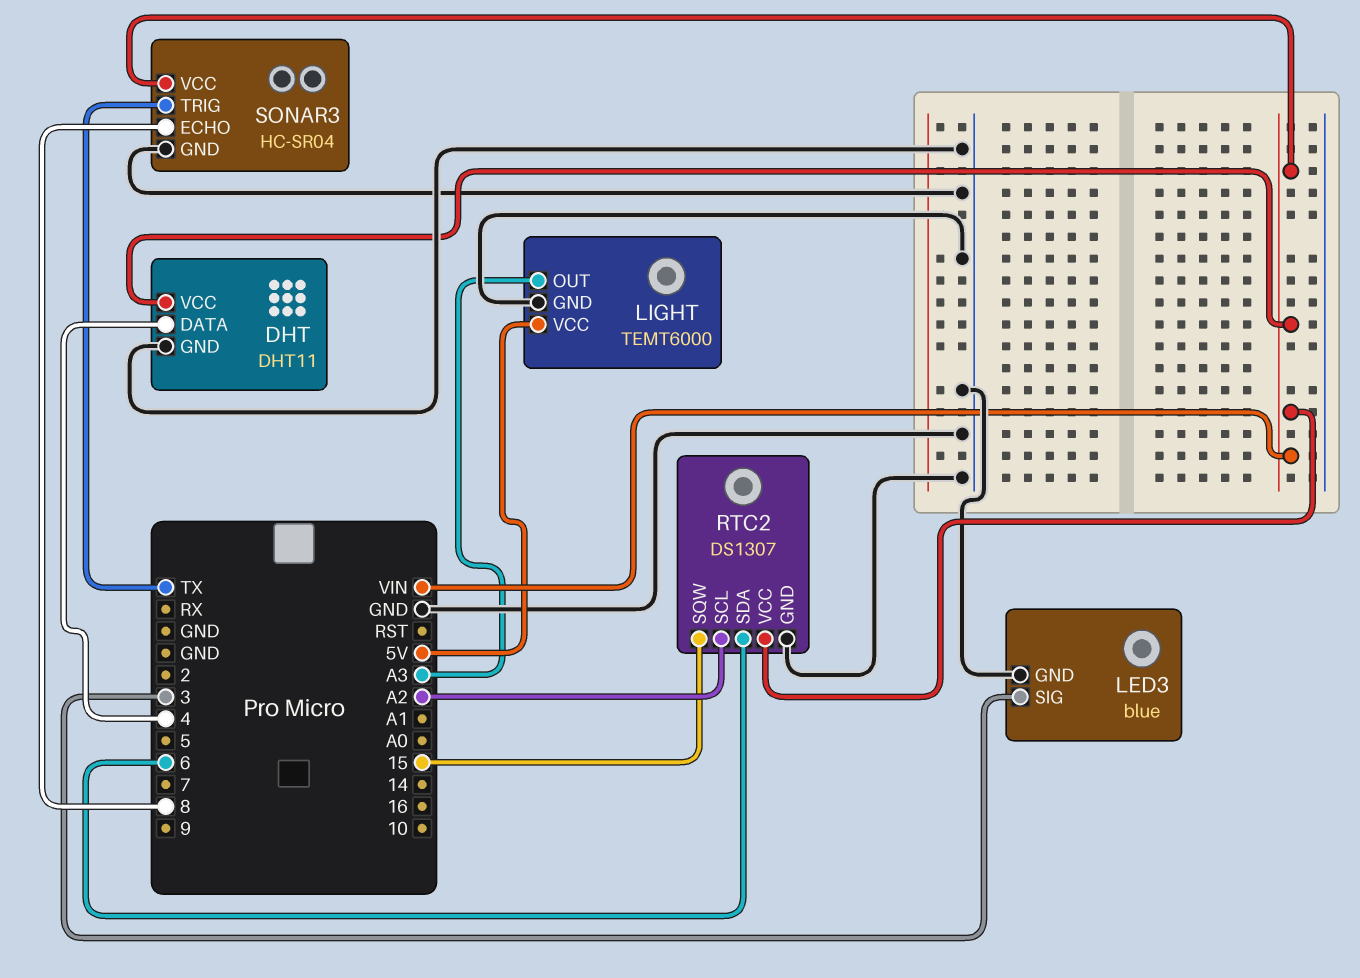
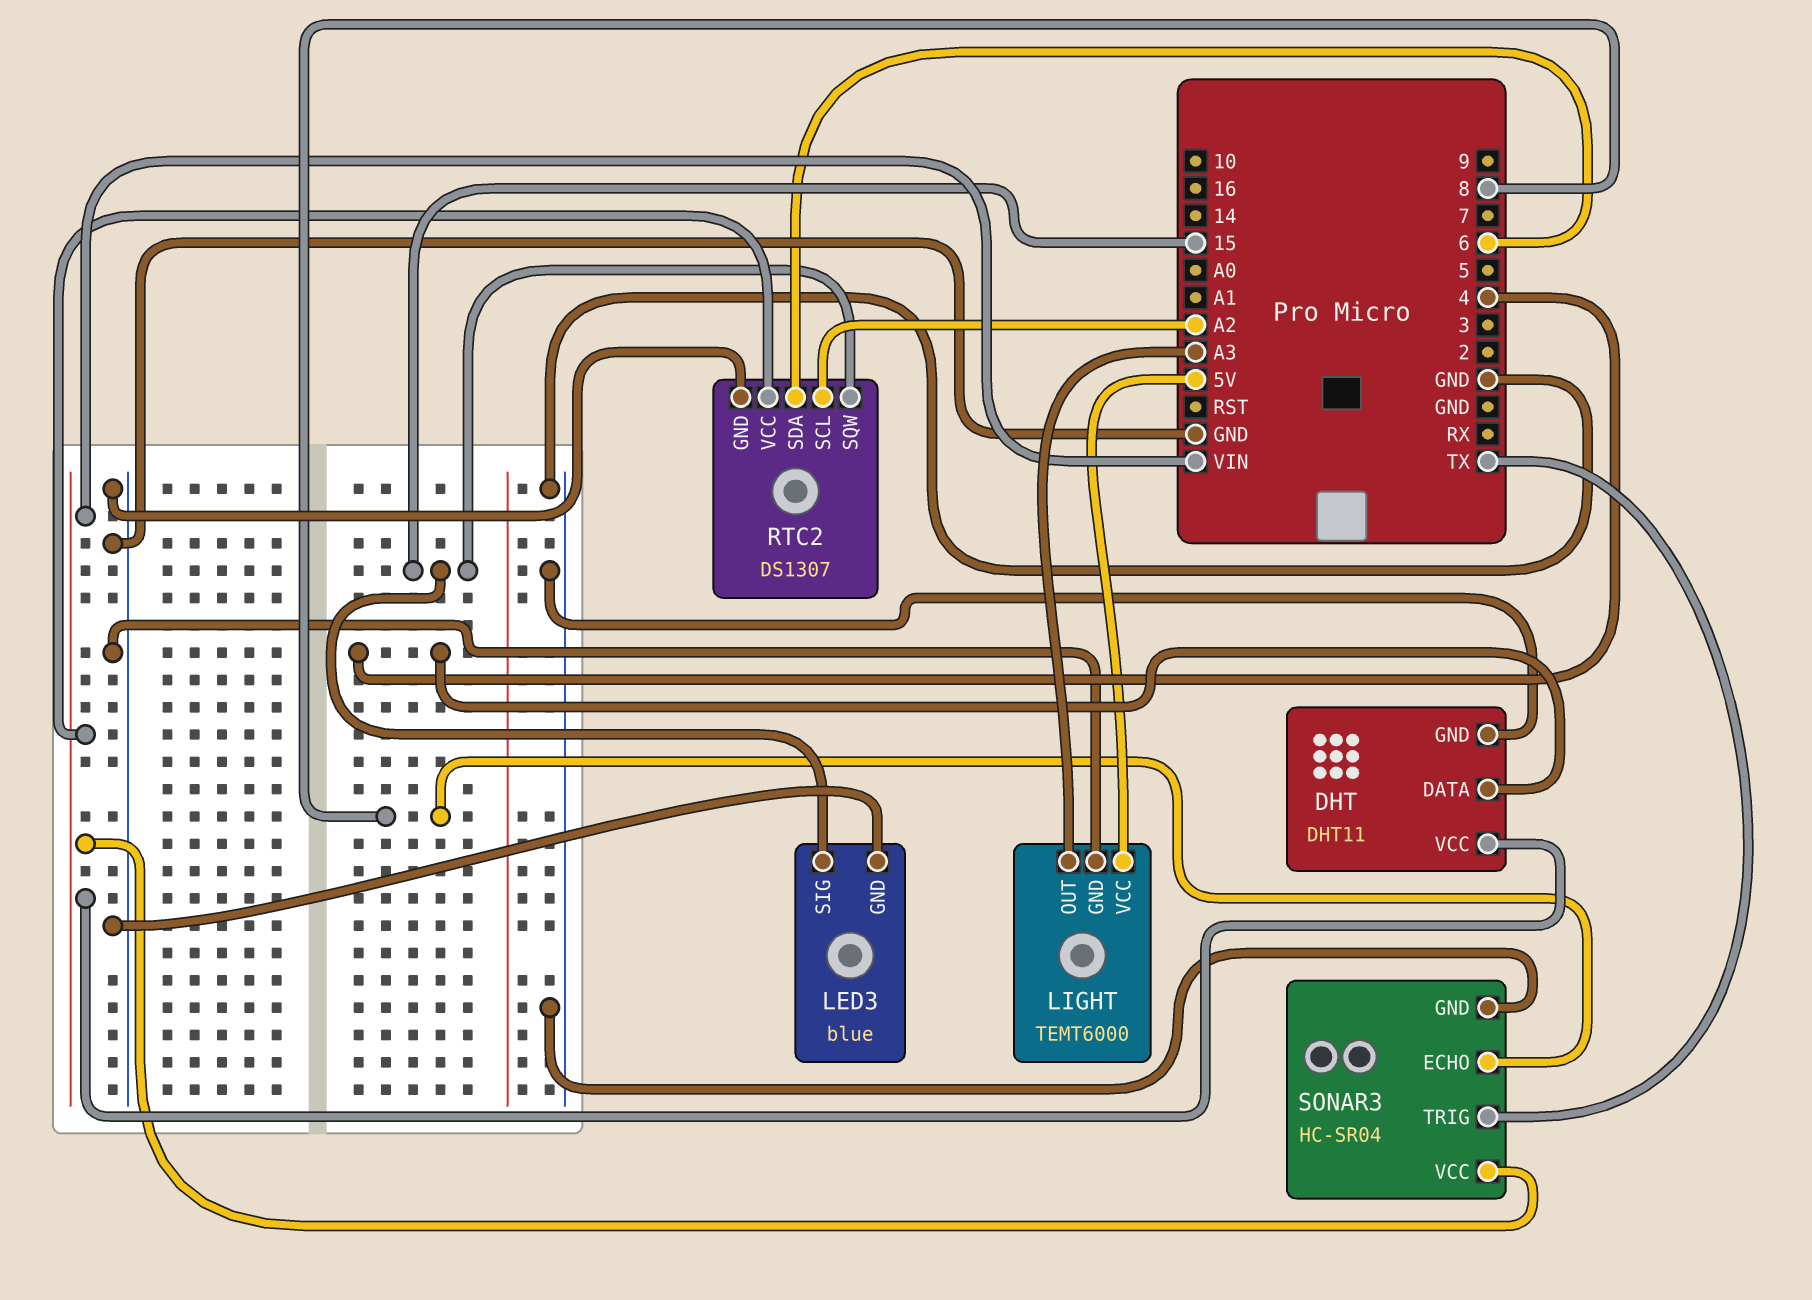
LED3 pin SIG: 3 -> 15

